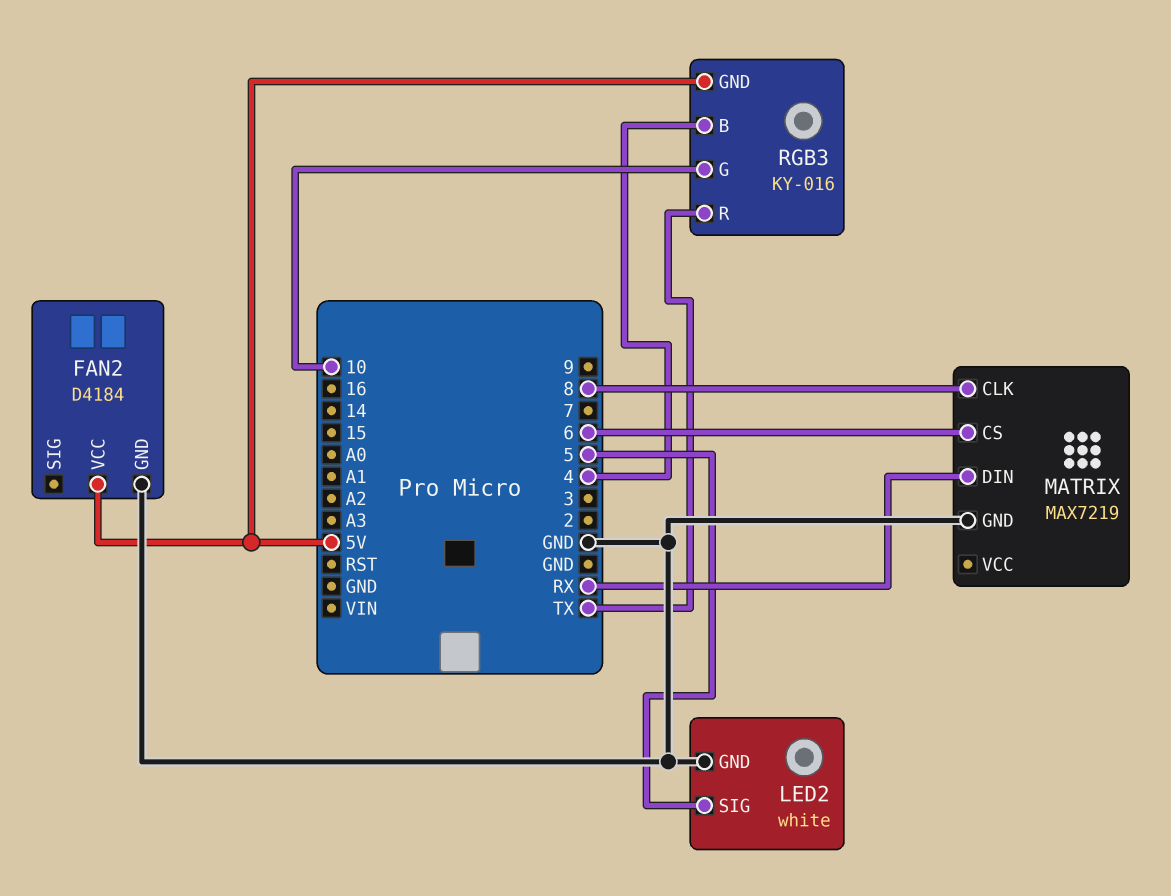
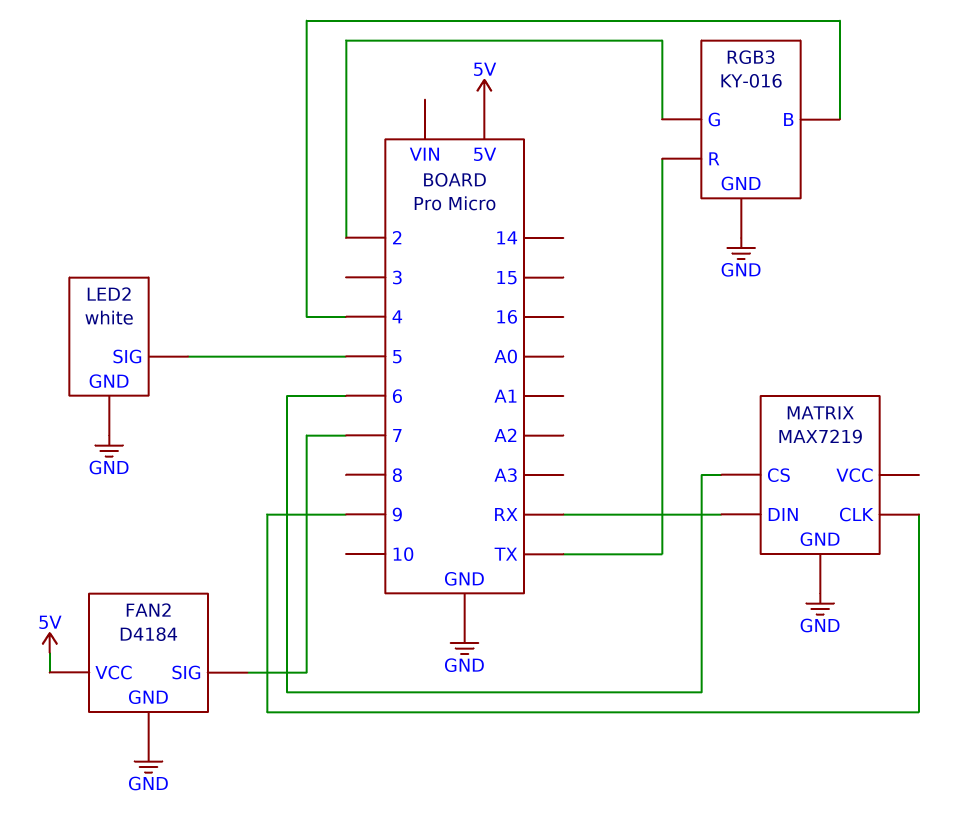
FAN2 pin SIG: none -> 7
MATRIX pin CLK: 8 -> 9
RGB3 pin G: 10 -> 2
RGB3 pin GND: 5V -> GND

